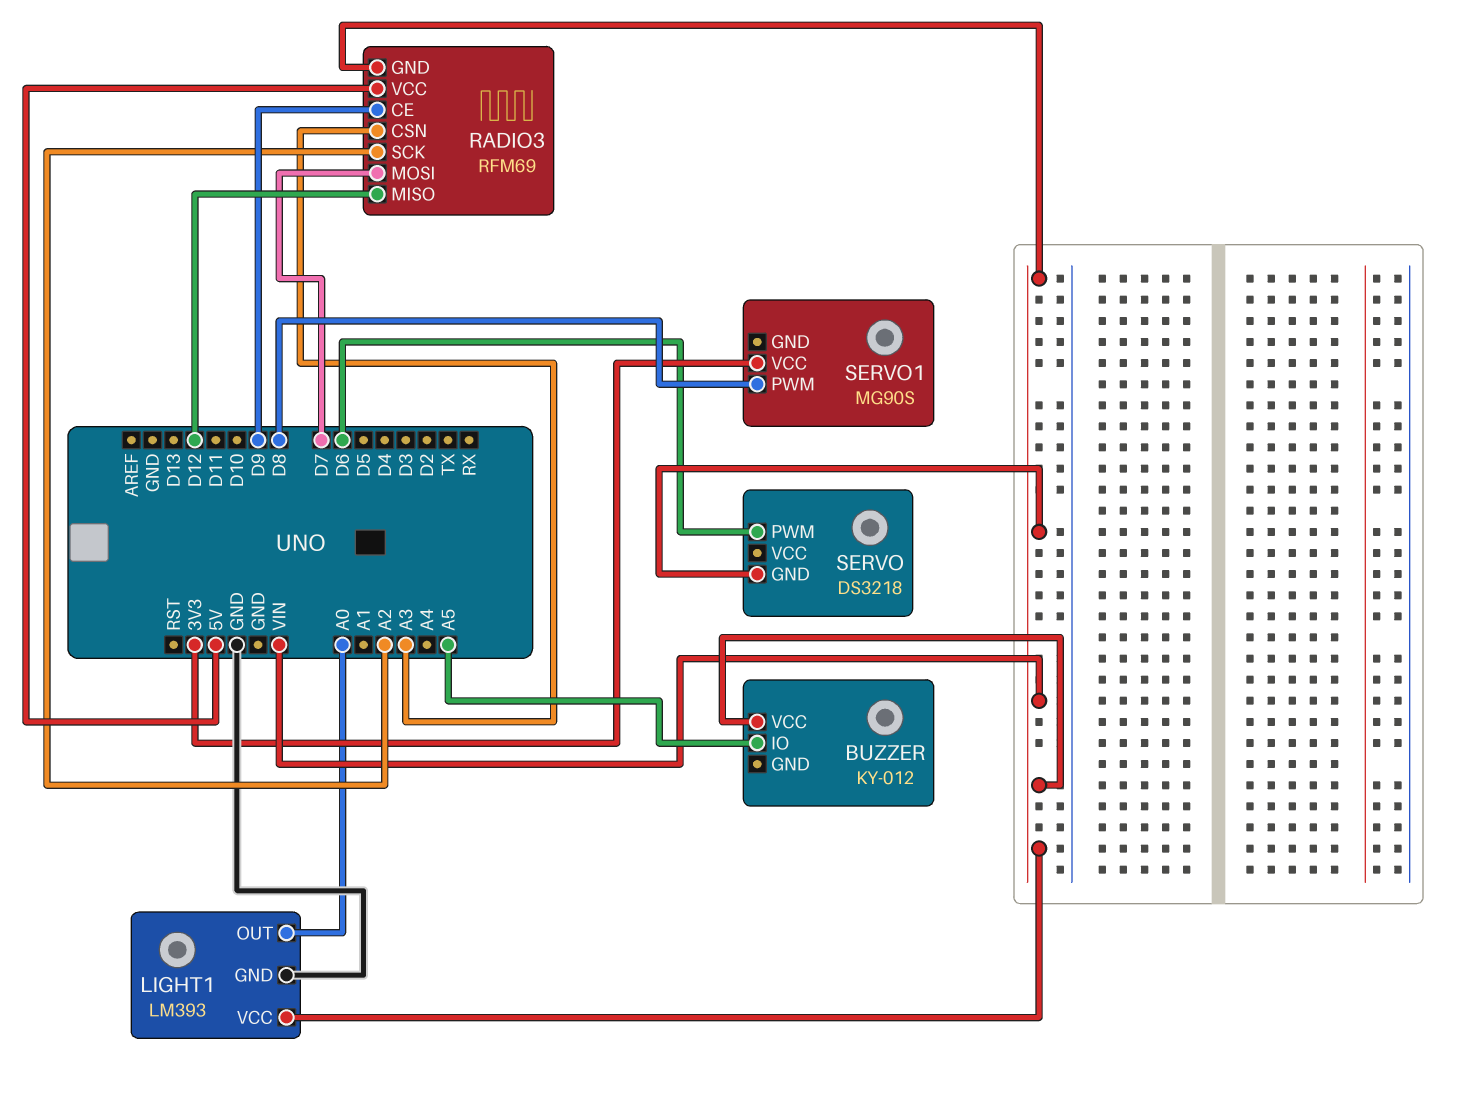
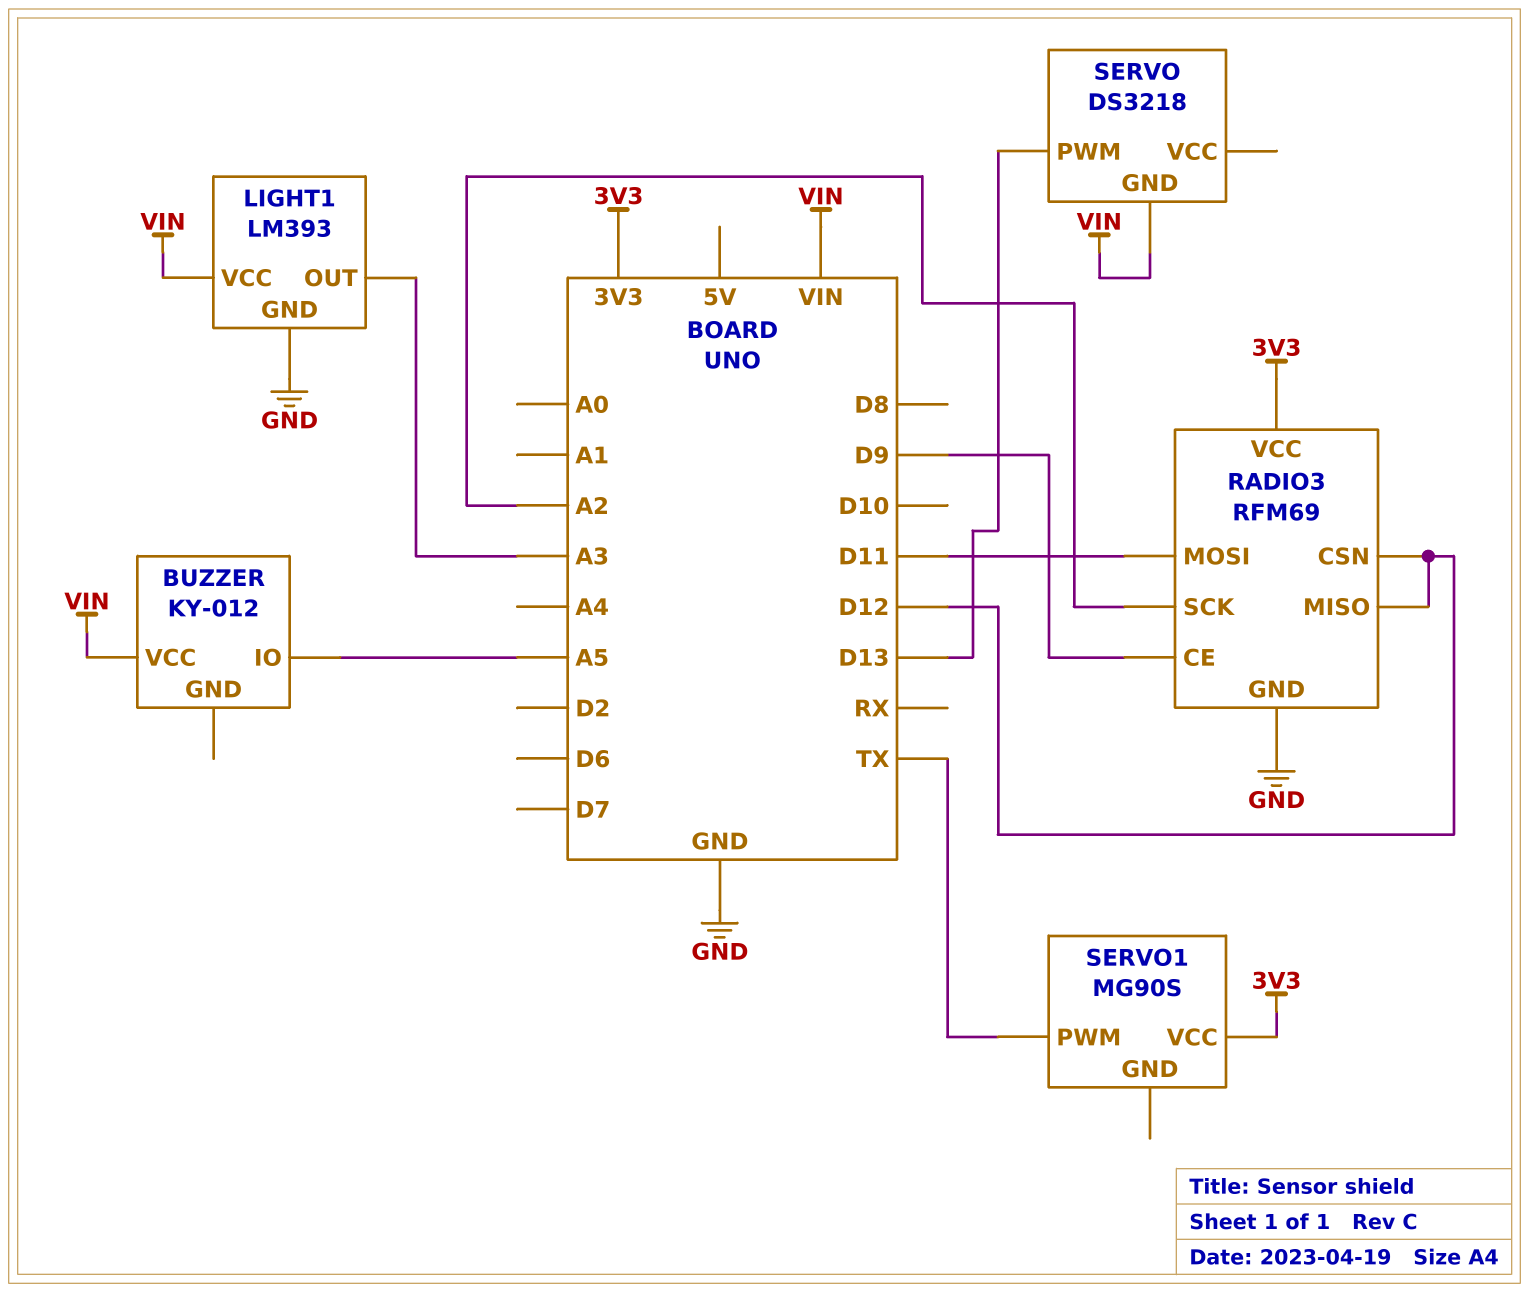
LIGHT1 pin OUT: A0 -> A3
RADIO3 pin CSN: A3 -> D12
RADIO3 pin GND: VIN -> GND
RADIO3 pin MOSI: D7 -> D11
RADIO3 pin VCC: 5V -> 3V3
SERVO pin PWM: D6 -> D13
SERVO1 pin PWM: D8 -> TX

